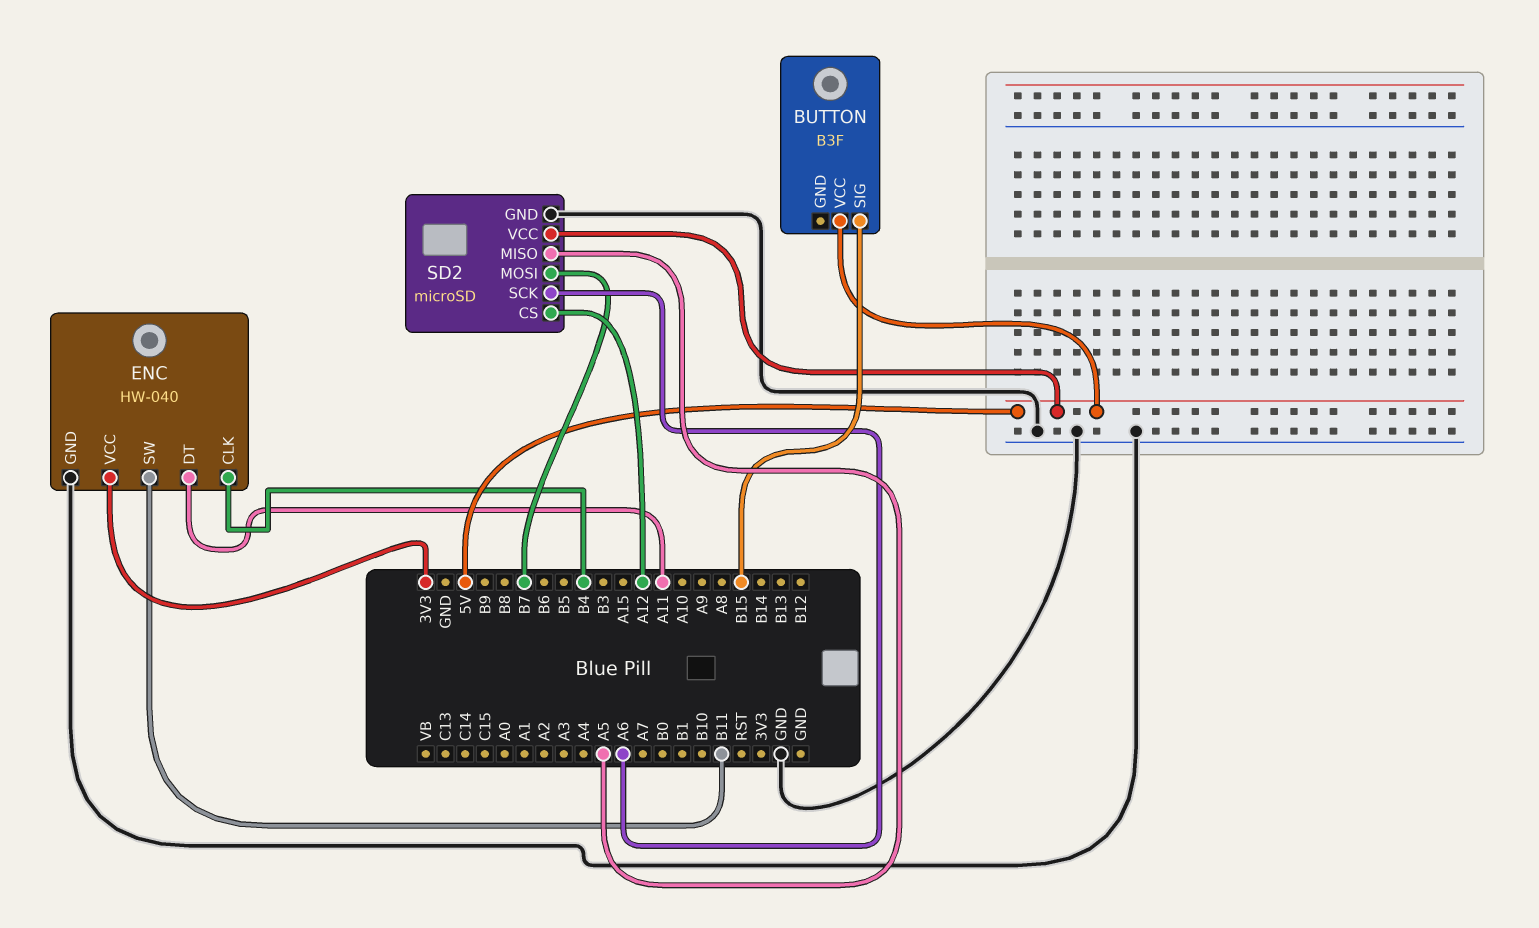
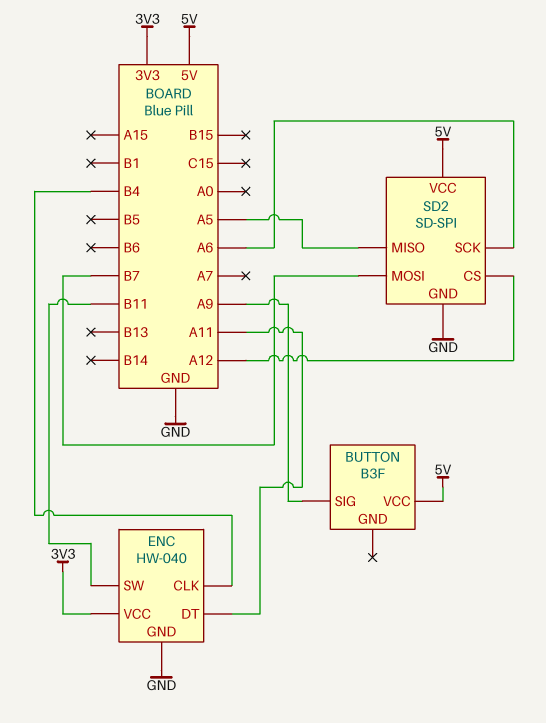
BUTTON pin SIG: B15 -> A9
SD2: microSD -> SD-SPI

